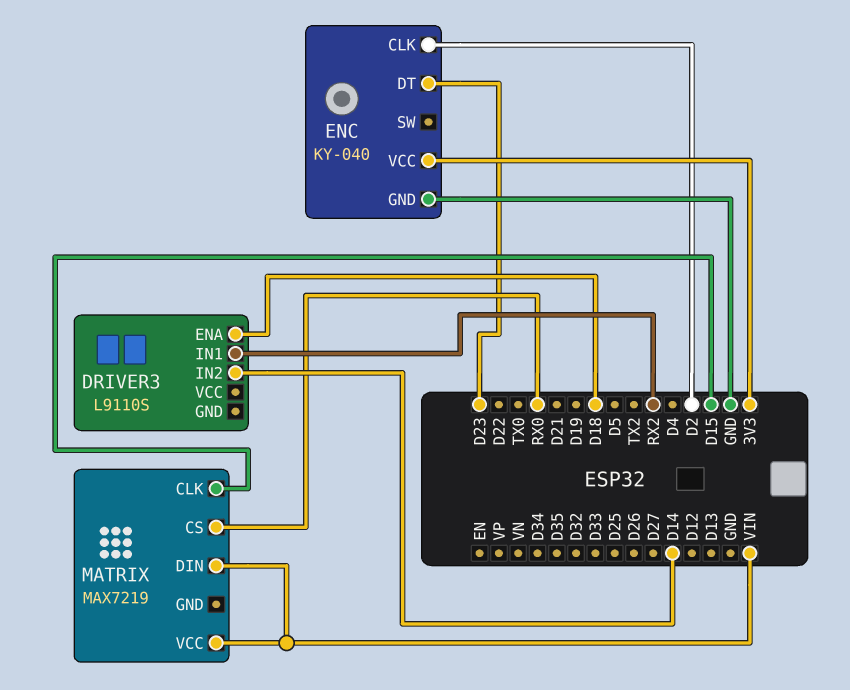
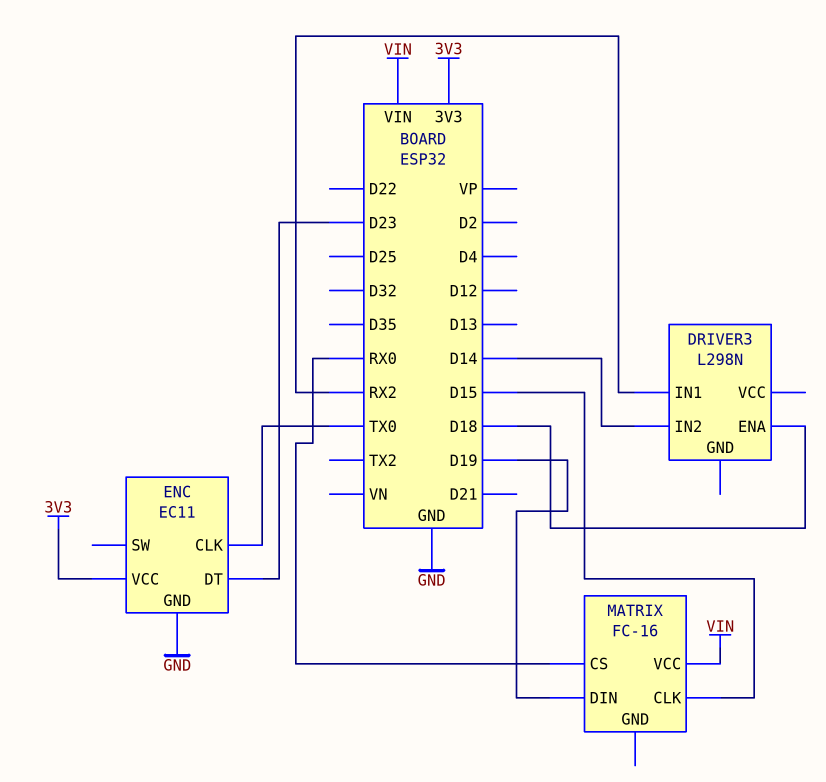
DRIVER3: L9110S -> L298N
ENC: KY-040 -> EC11
ENC pin CLK: D2 -> TX0
MATRIX: MAX7219 -> FC-16
MATRIX pin DIN: VIN -> D19

